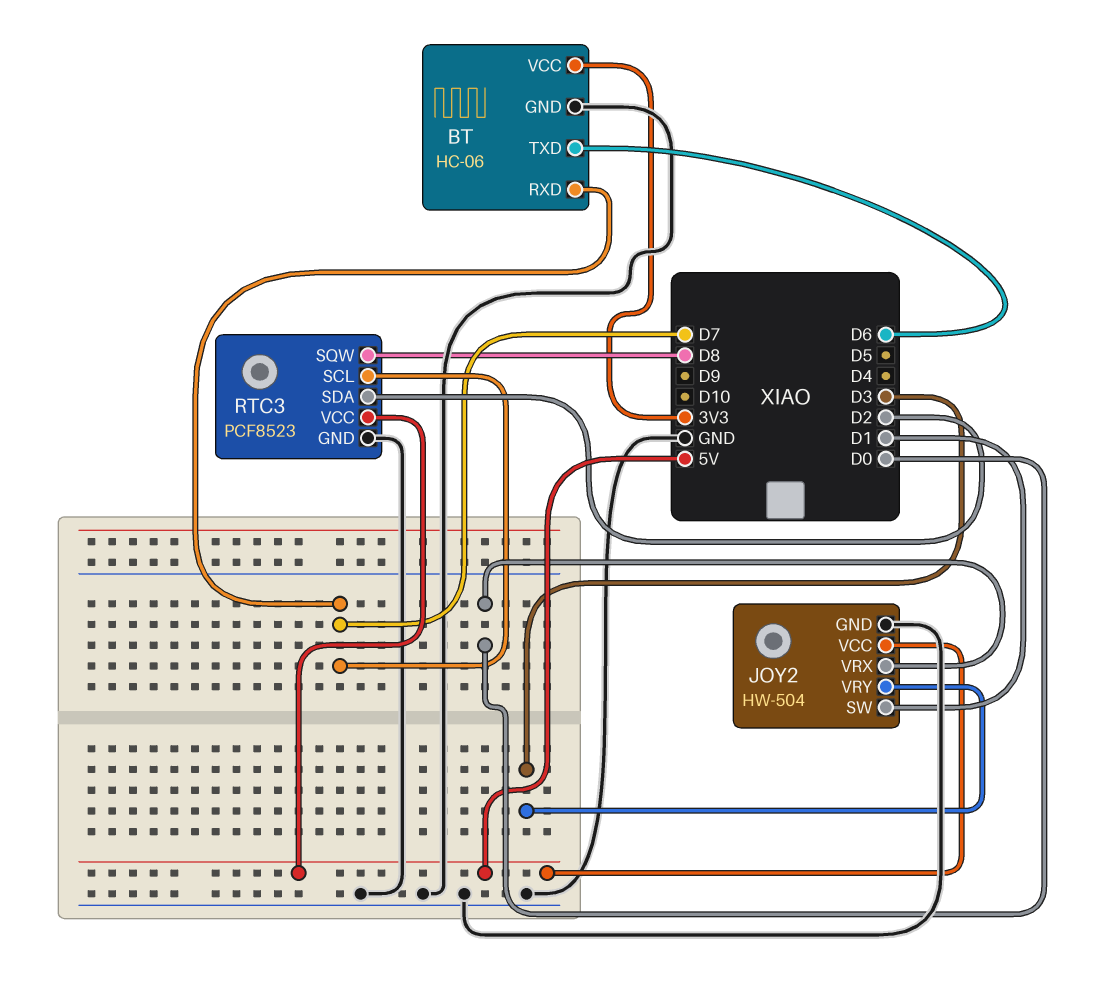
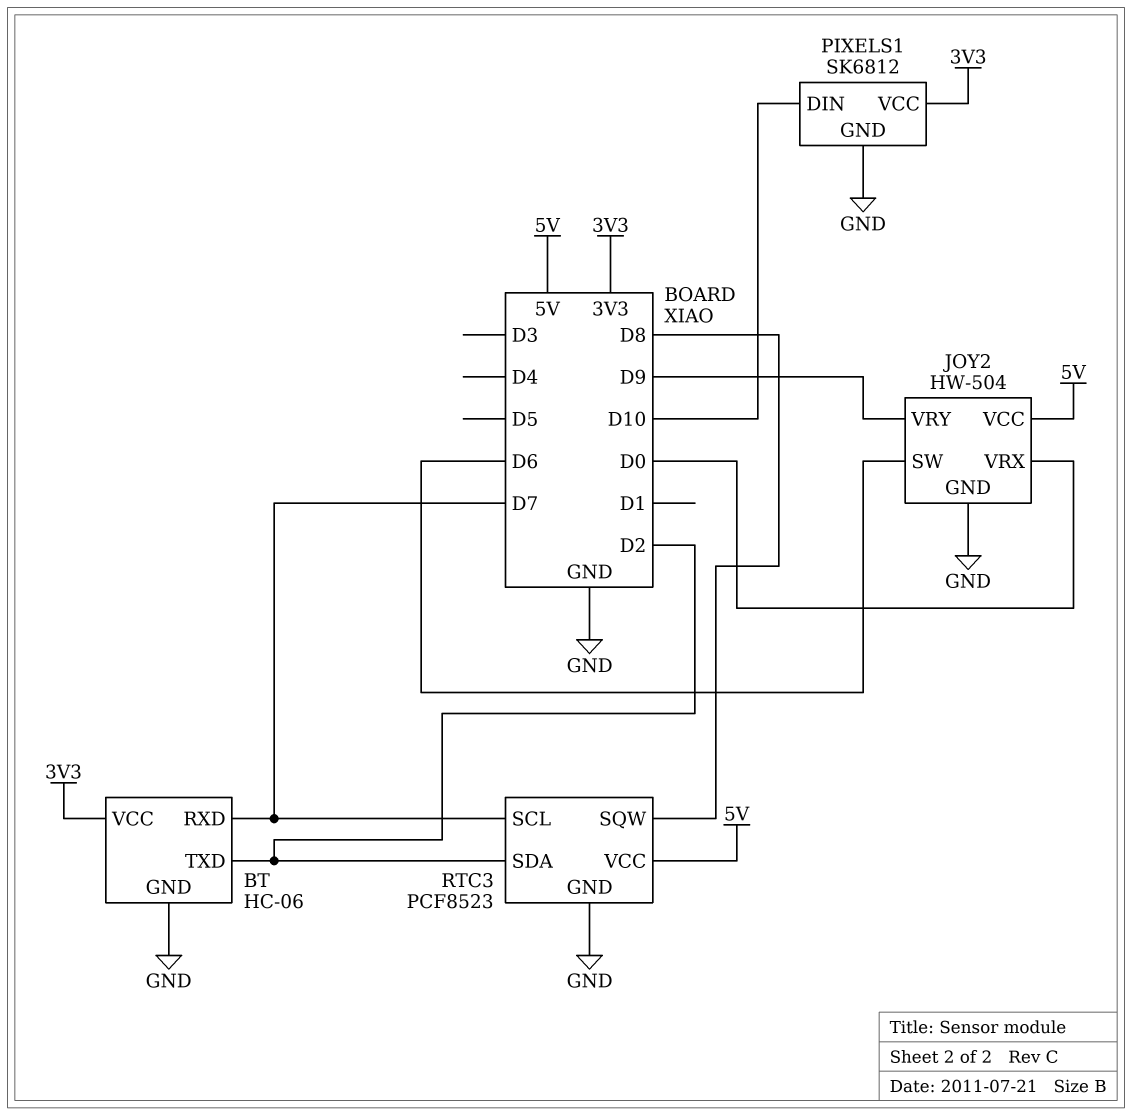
BT pin TXD: D6 -> D2
JOY2 pin SW: D1 -> D6
JOY2 pin VRY: D3 -> D9
PIXELS1: none -> SK6812
PIXELS1 pin DIN: none -> D10
PIXELS1 pin GND: none -> GND
PIXELS1 pin VCC: none -> 3V3

